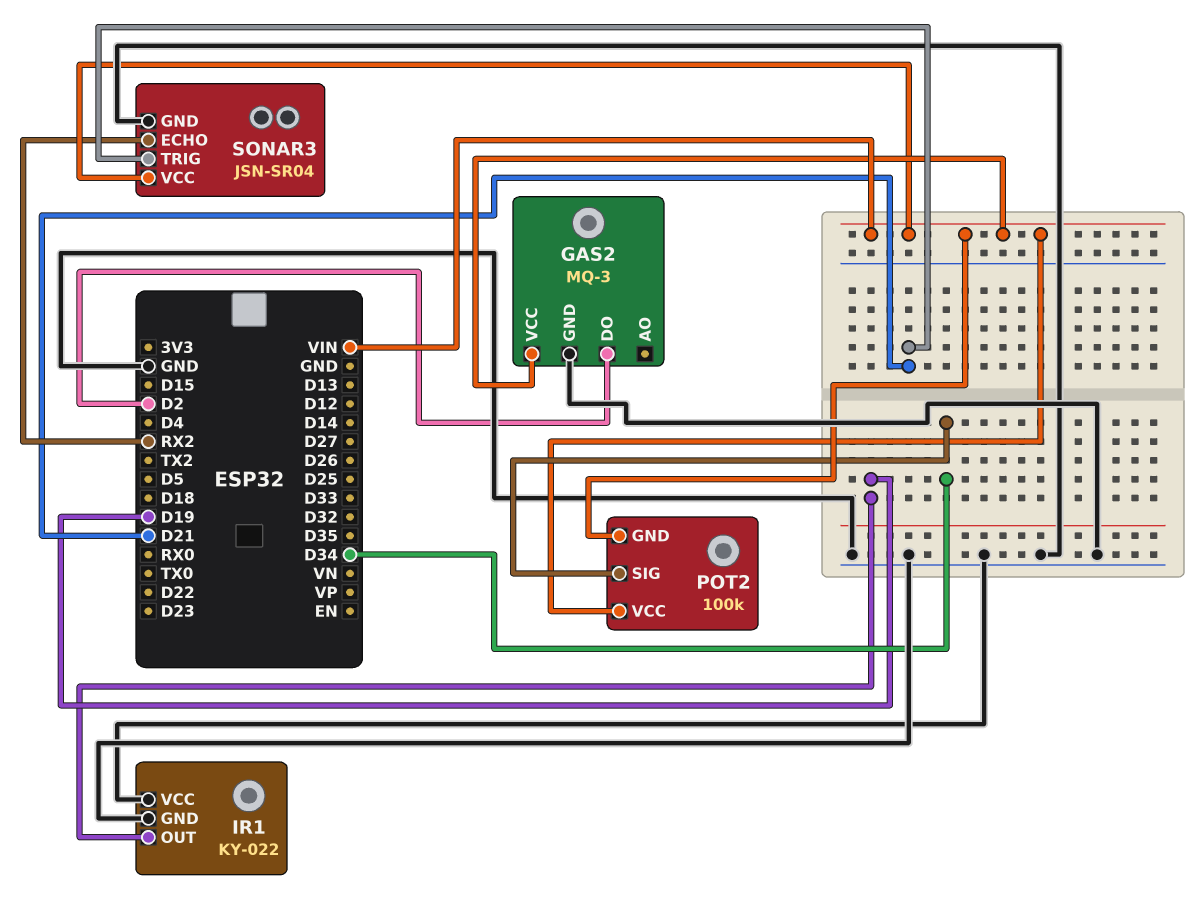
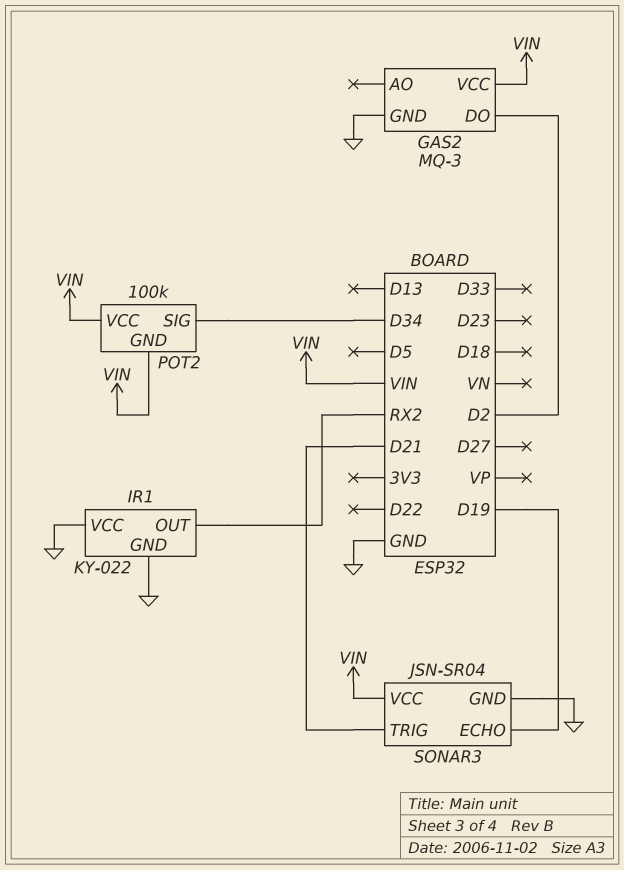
IR1 pin OUT: D19 -> RX2
SONAR3 pin ECHO: RX2 -> D19

